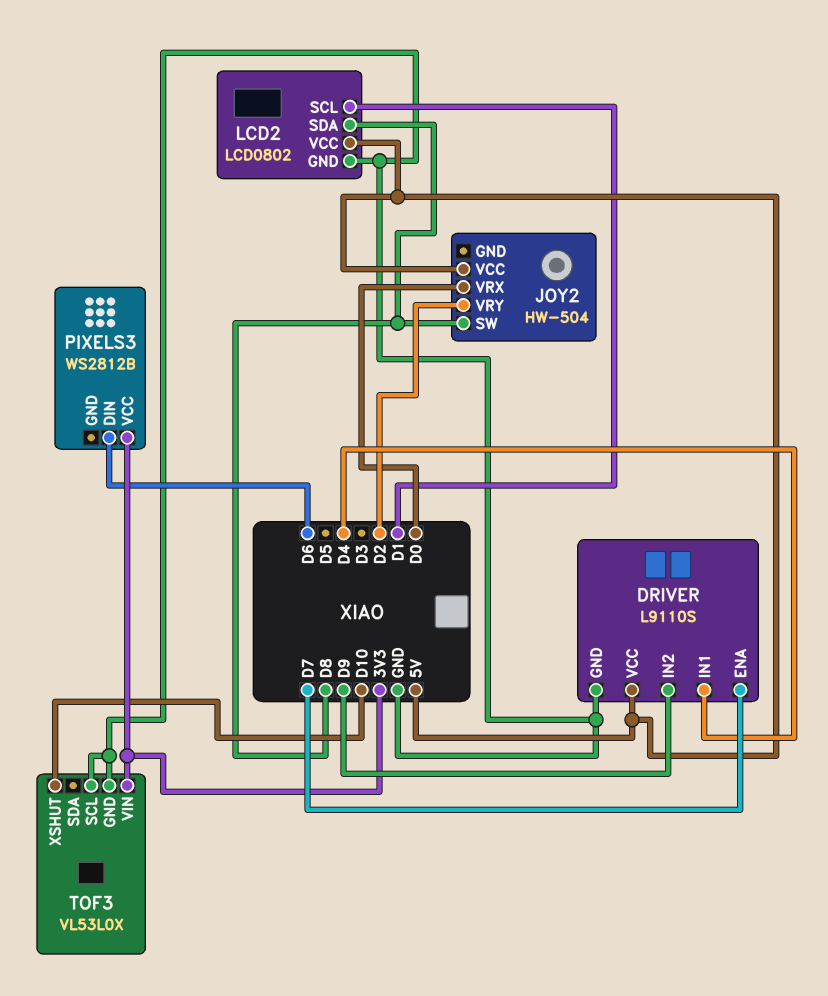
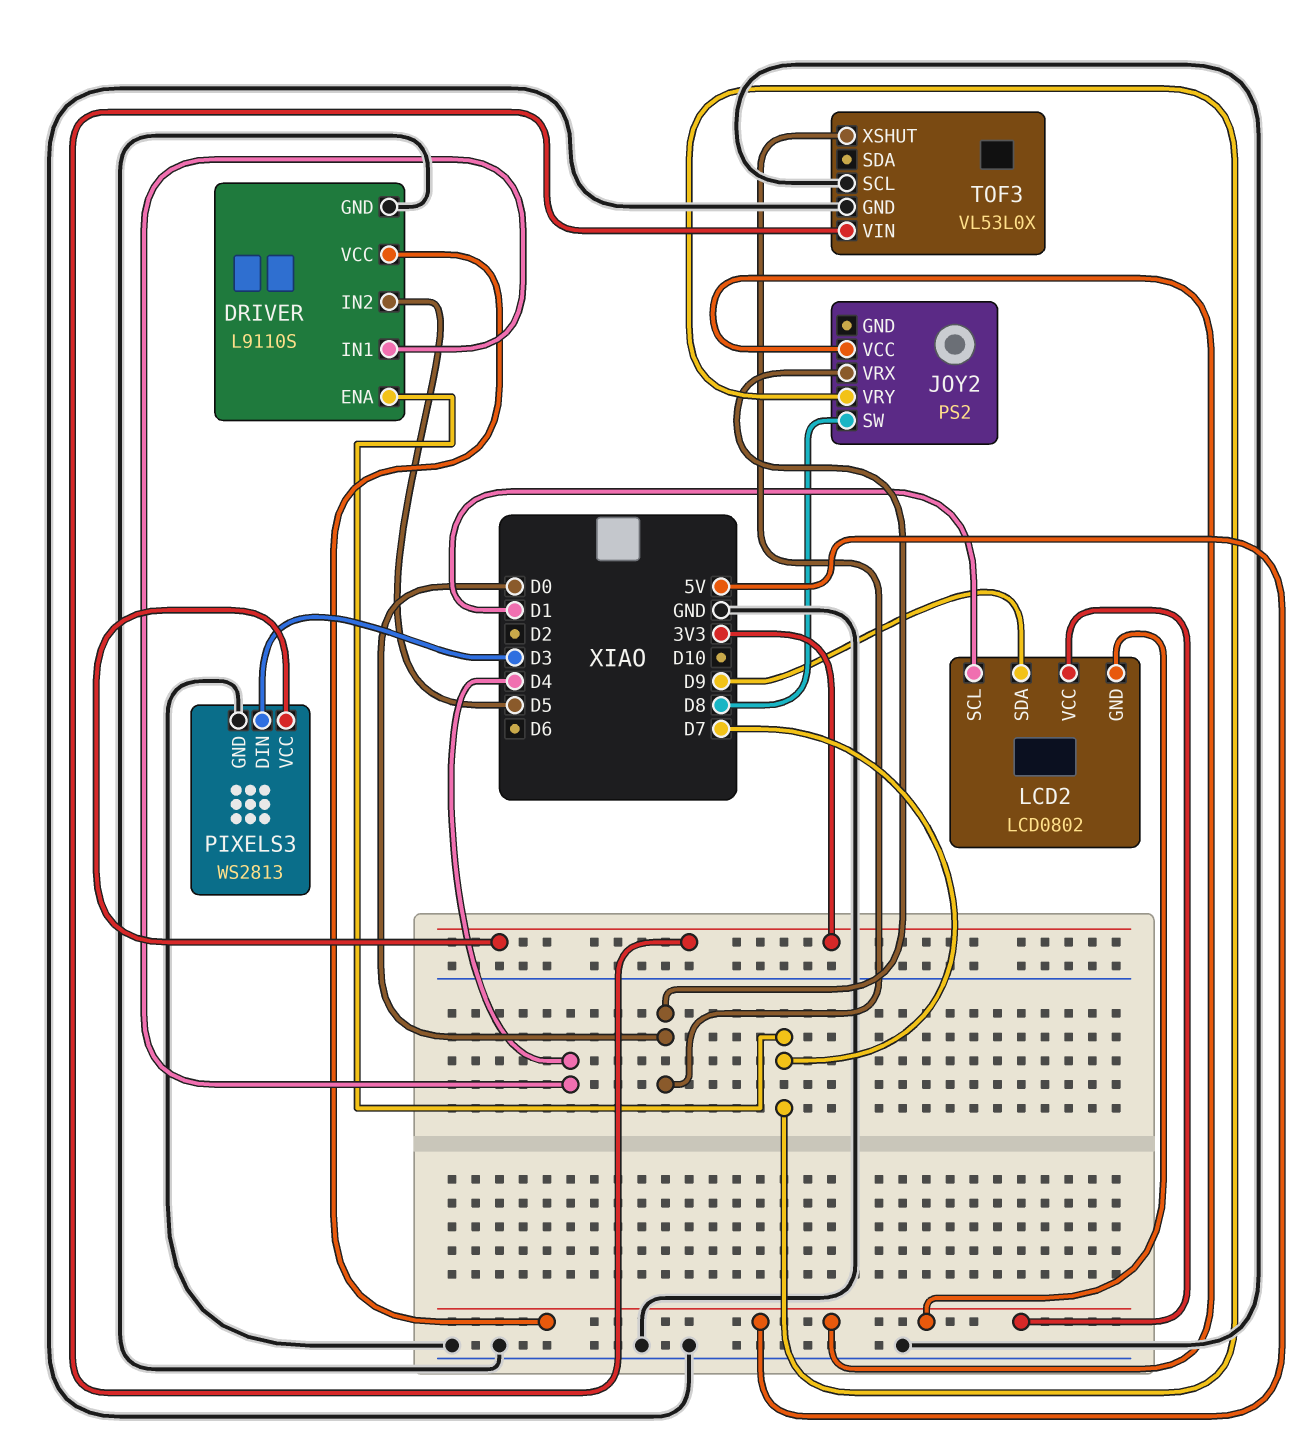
DRIVER pin IN2: D9 -> D5
JOY2: HW-504 -> PS2
JOY2 pin VRY: D2 -> D7
LCD2 pin GND: GND -> 5V
LCD2 pin SDA: D8 -> D9
PIXELS3: WS2812B -> WS2813
PIXELS3 pin DIN: D6 -> D3
PIXELS3 pin GND: none -> GND
TOF3 pin XSHUT: D10 -> D0

